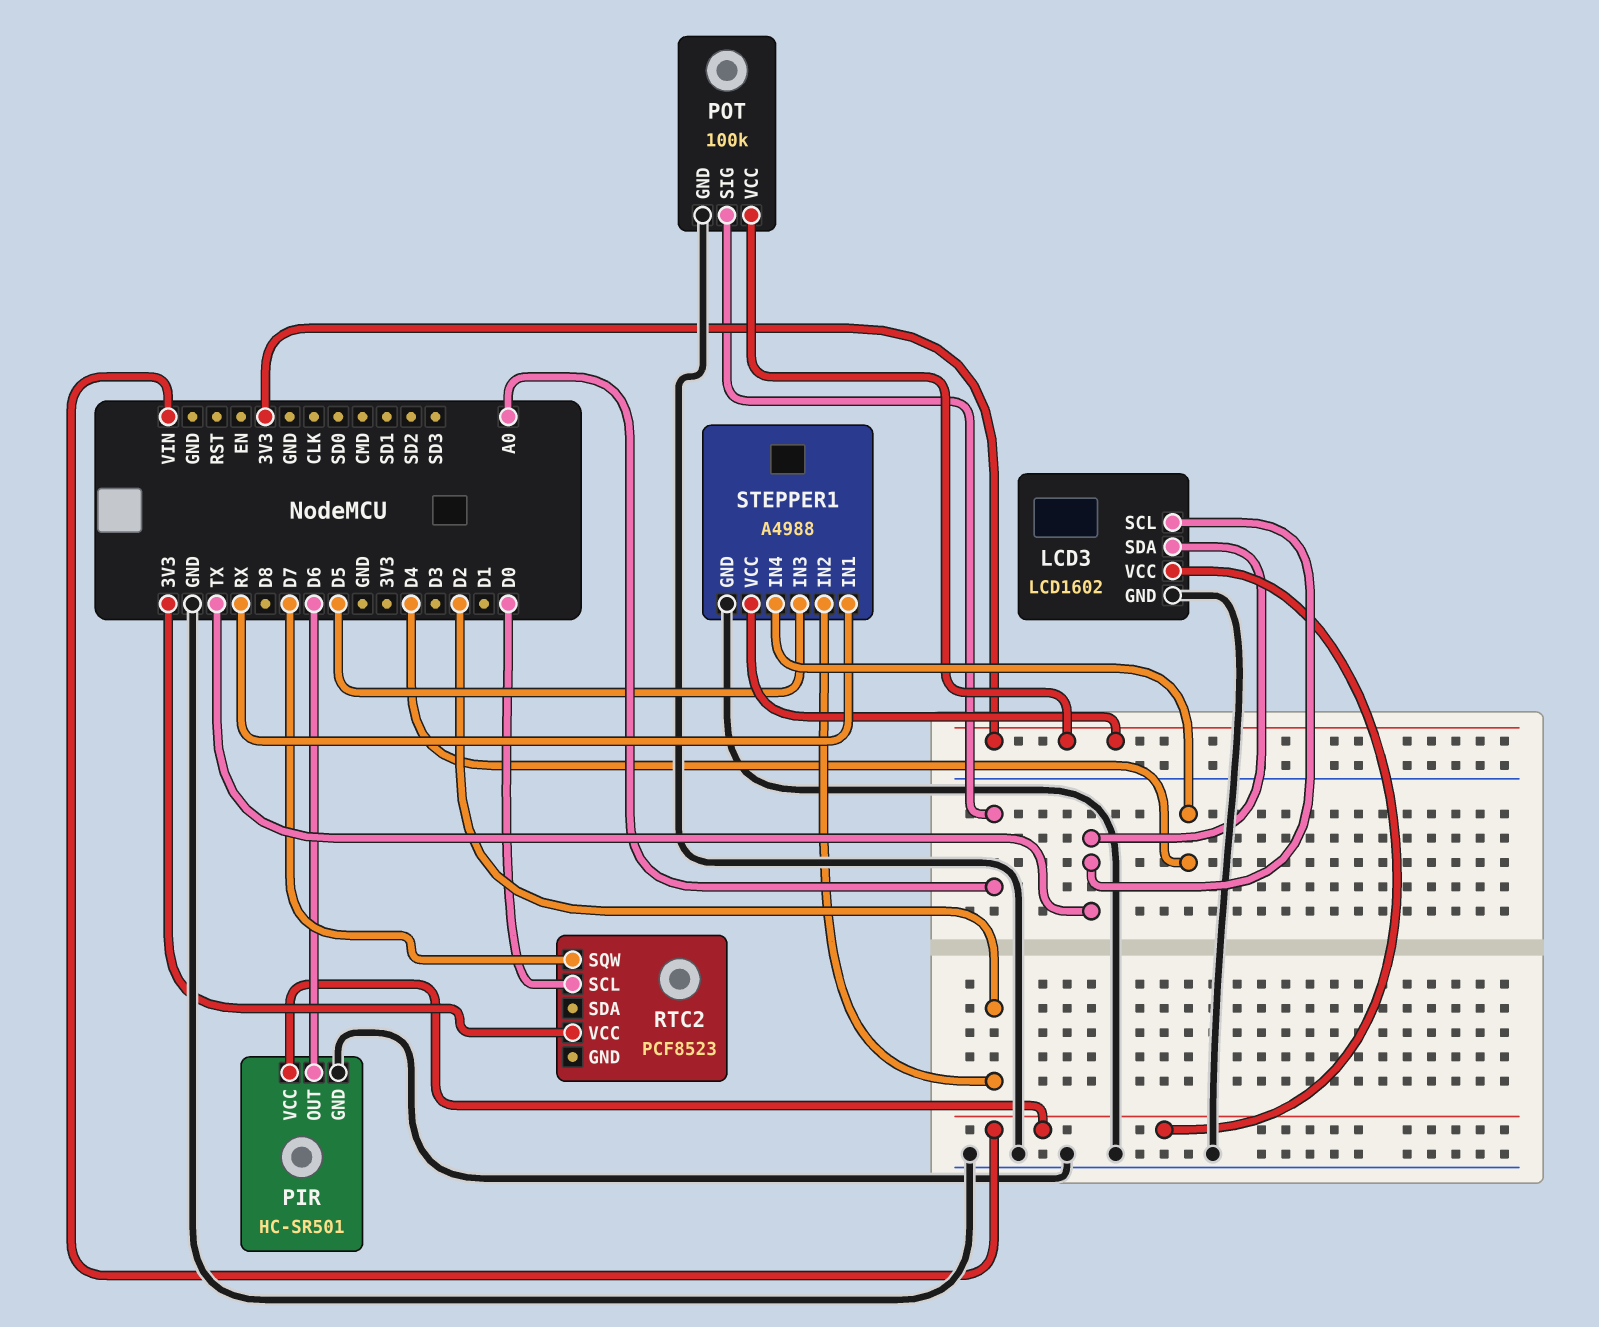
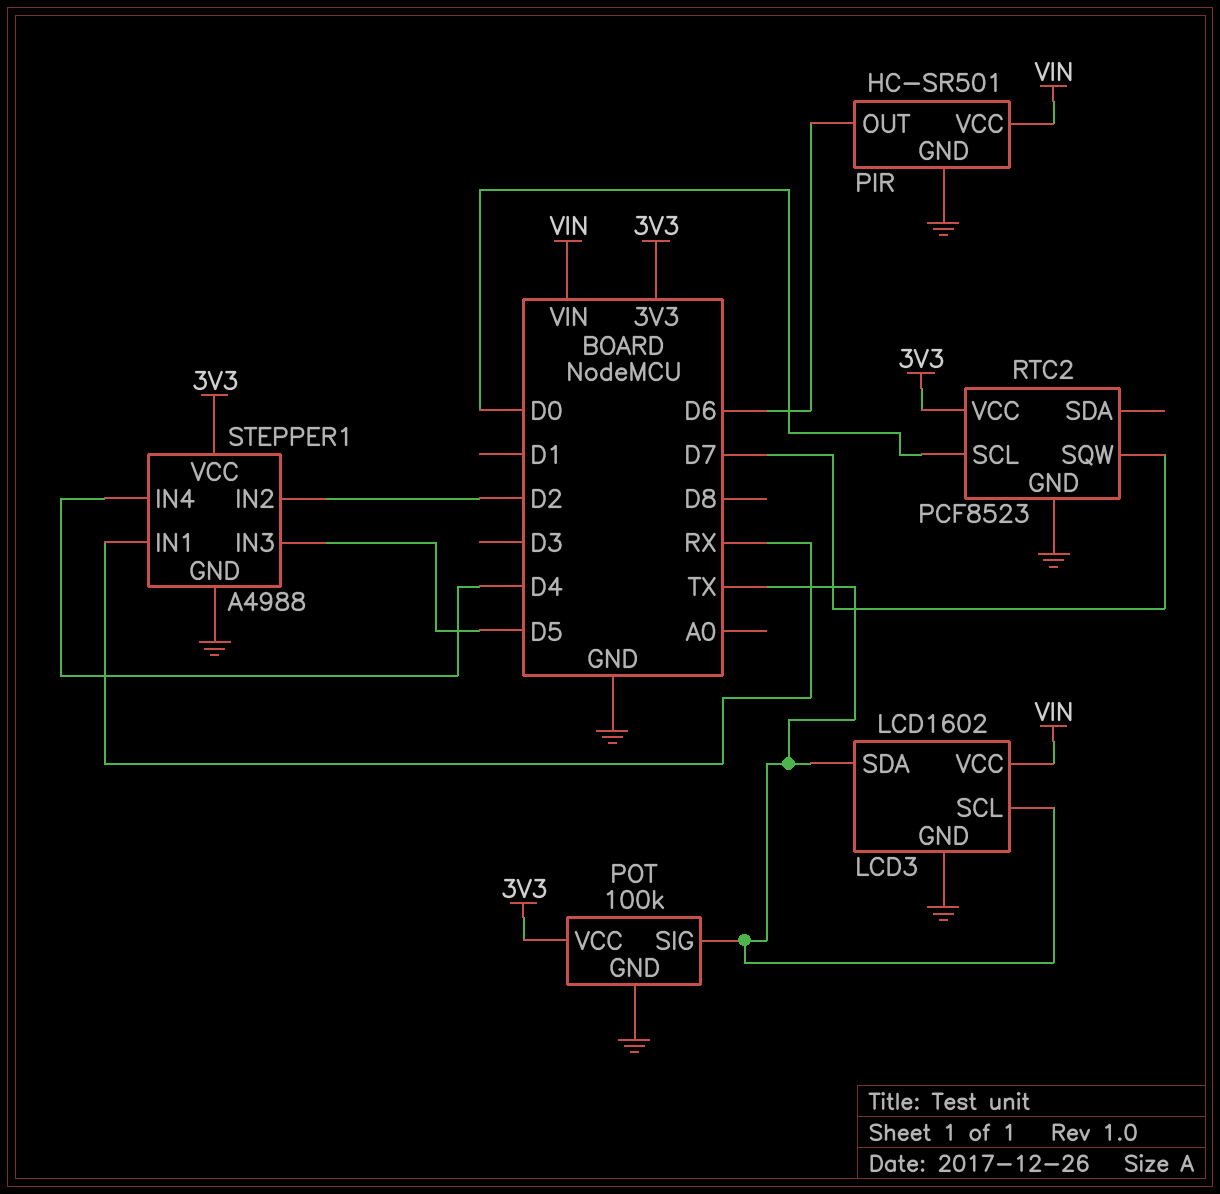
POT pin SIG: A0 -> TX
RTC2 pin GND: none -> GND

